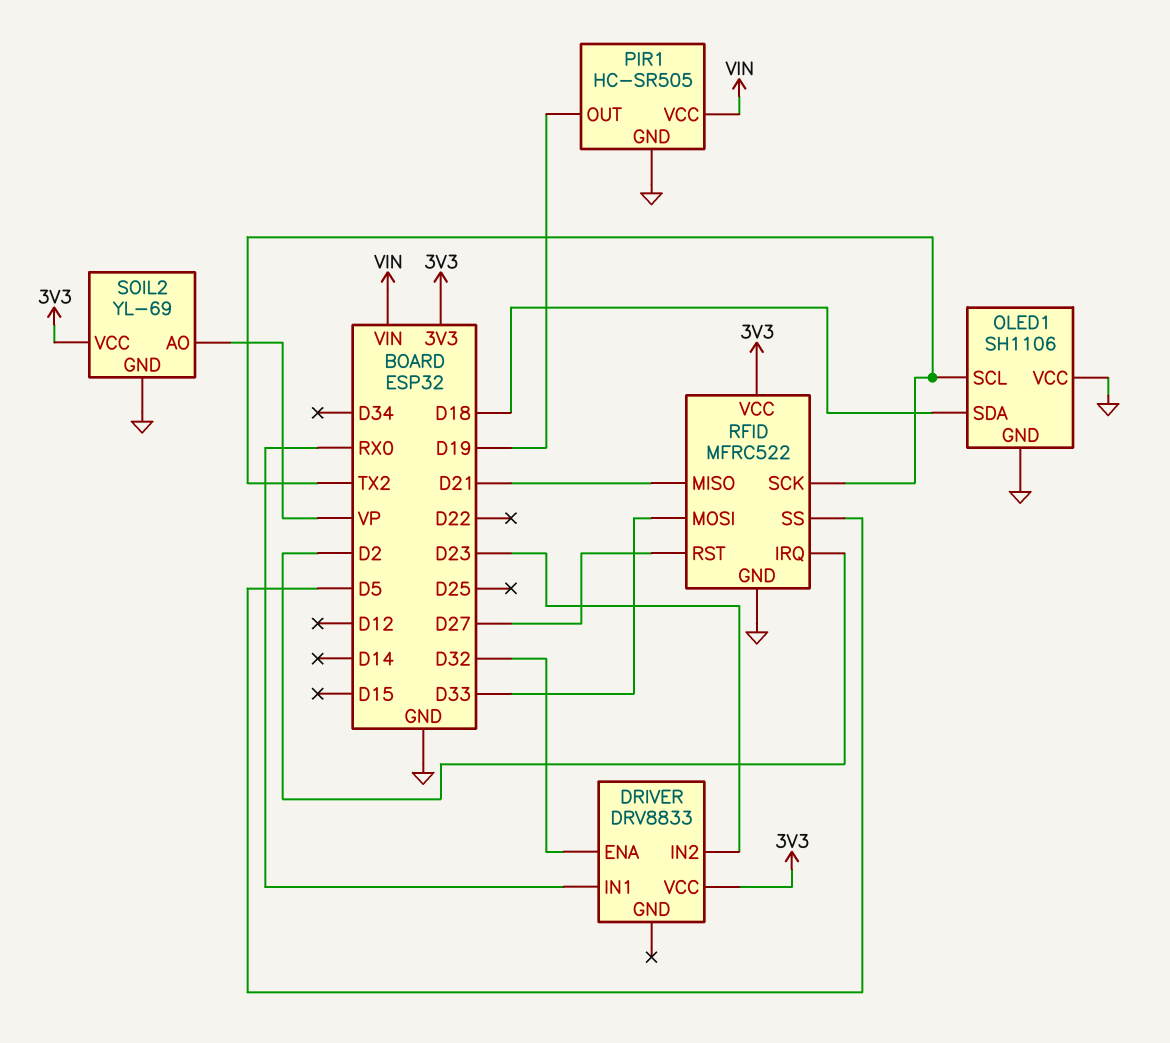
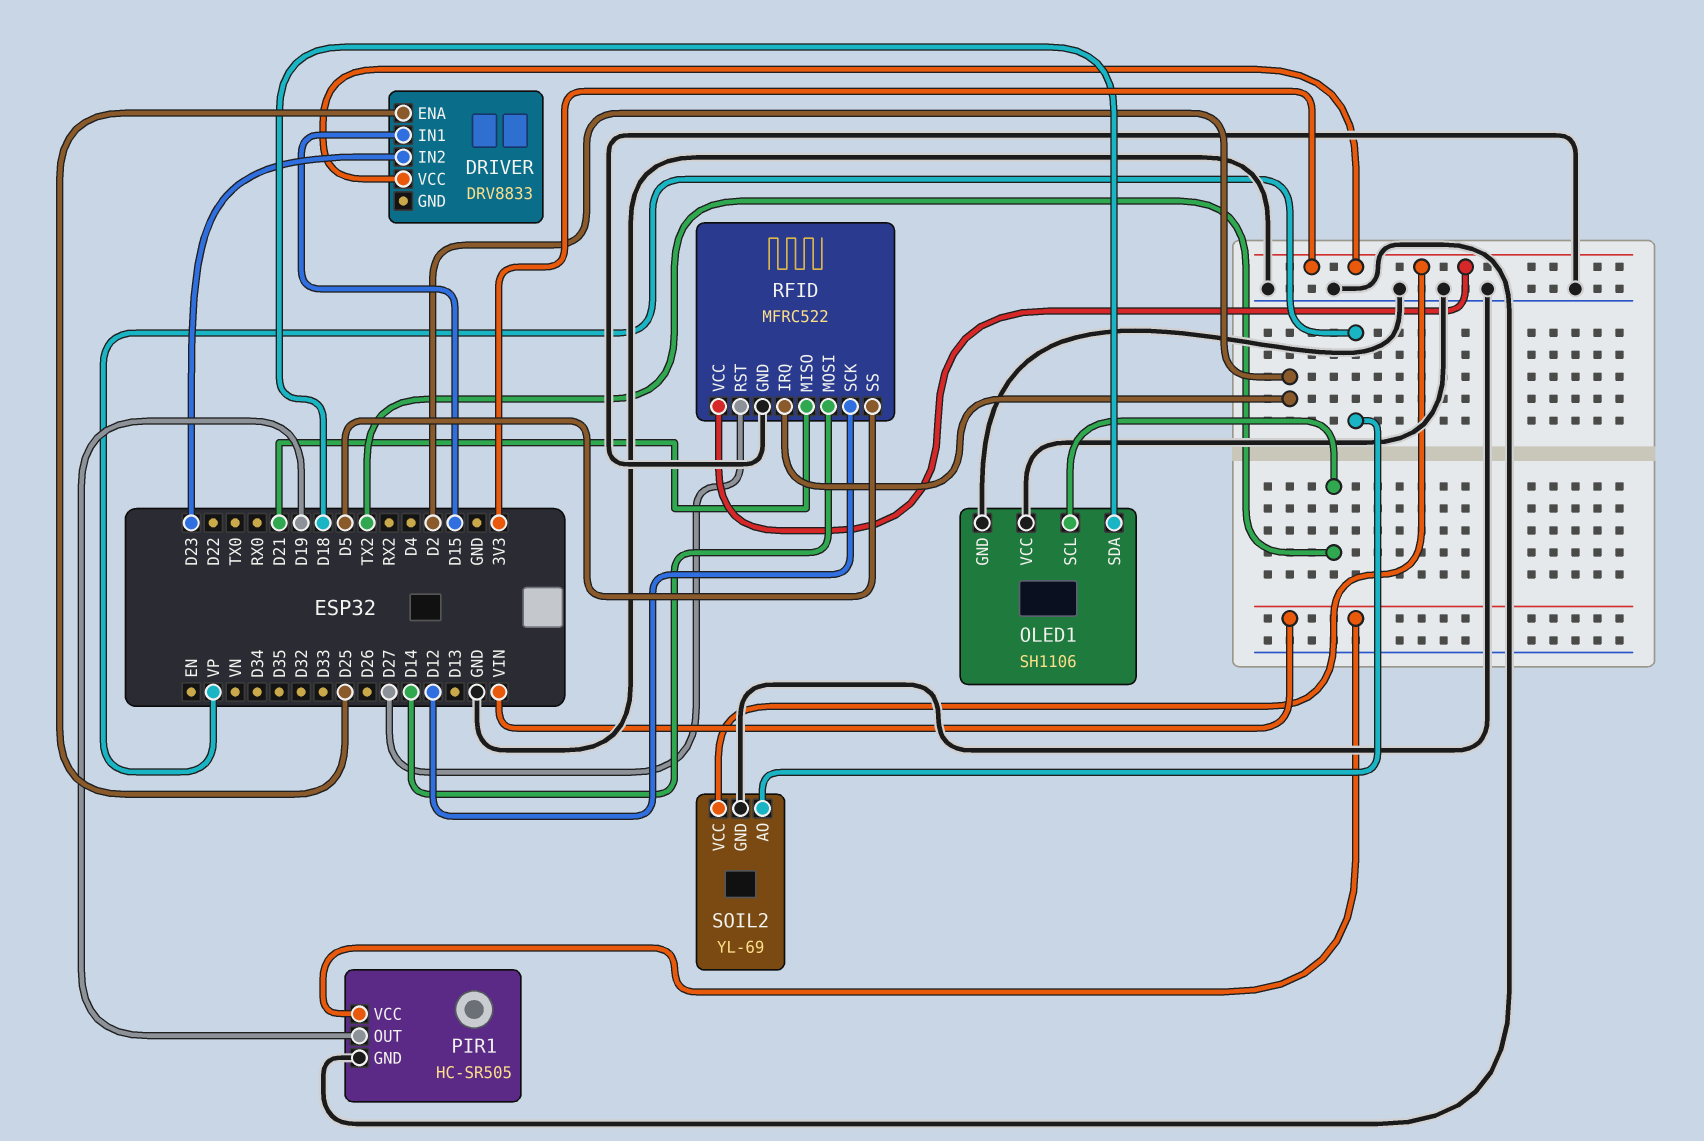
DRIVER pin ENA: D32 -> D25
DRIVER pin IN1: RX0 -> D15
RFID pin MOSI: D33 -> D14
RFID pin SCK: TX2 -> D12

